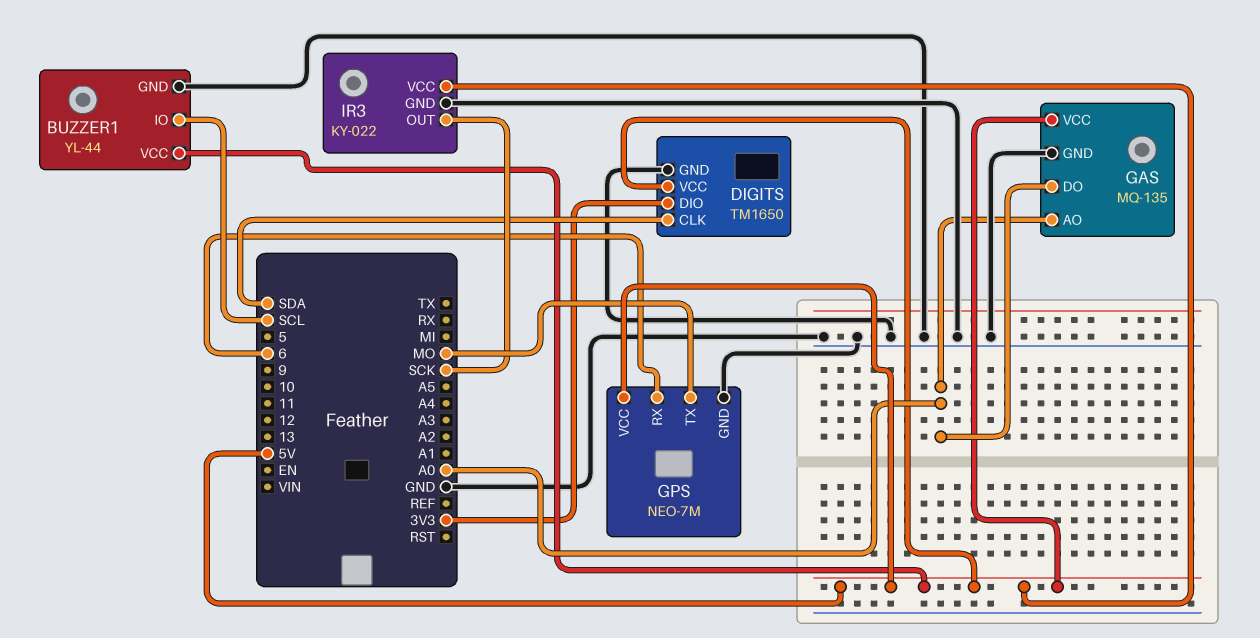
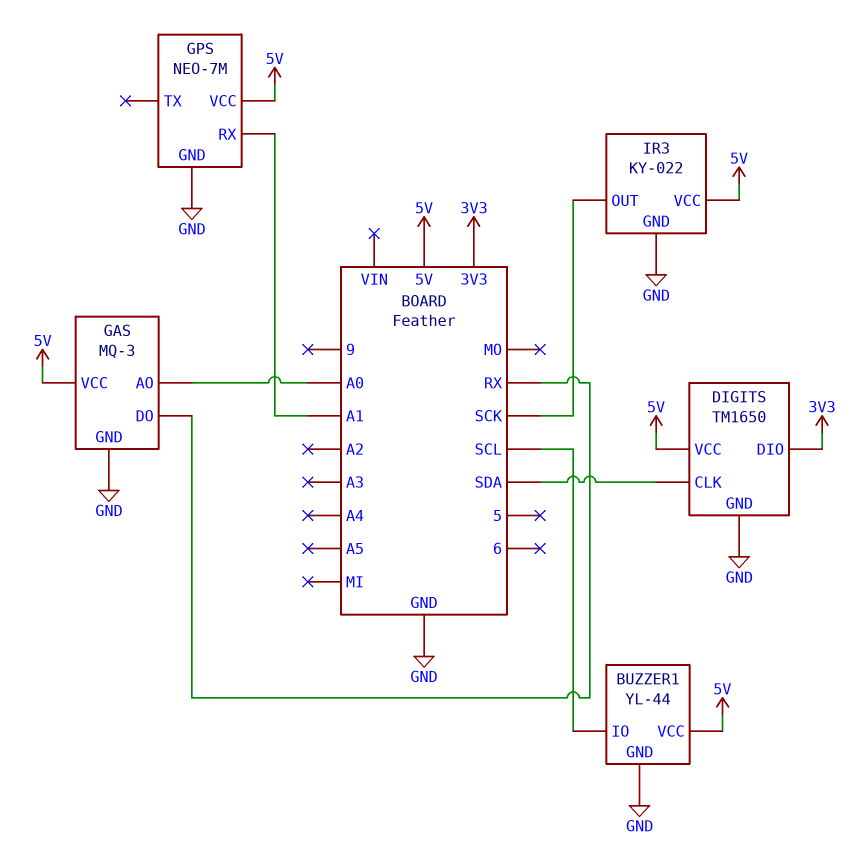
GAS: MQ-135 -> MQ-3
GAS pin DO: A0 -> RX
GPS pin RX: 6 -> A1
GPS pin TX: MO -> none

